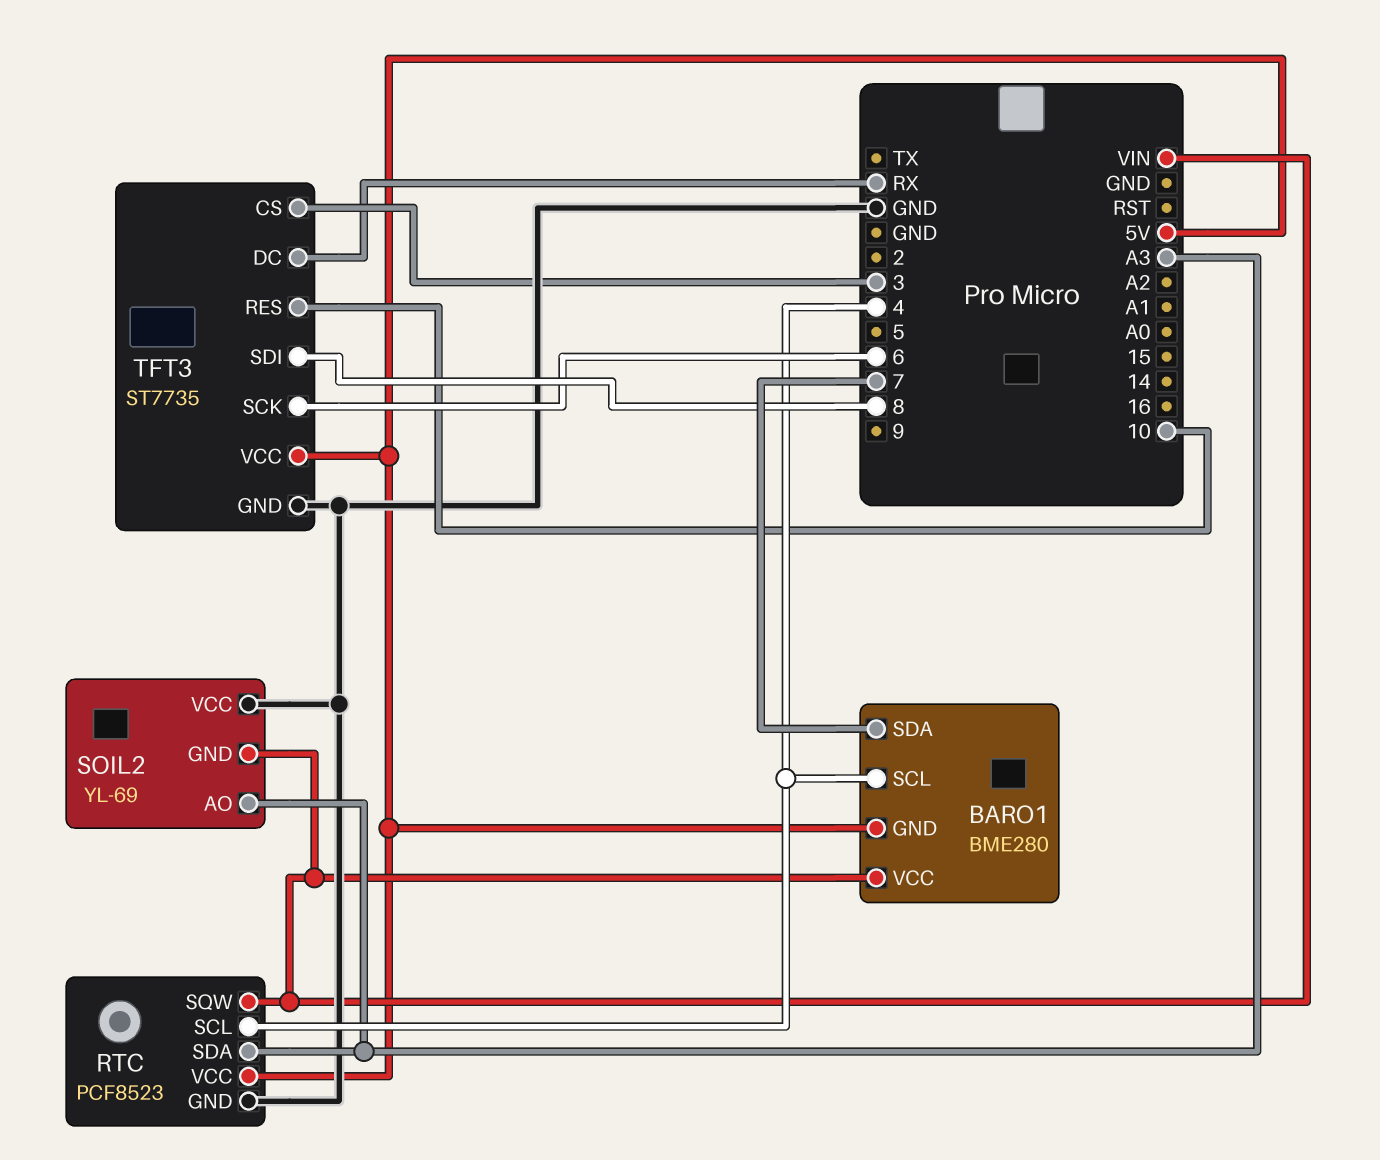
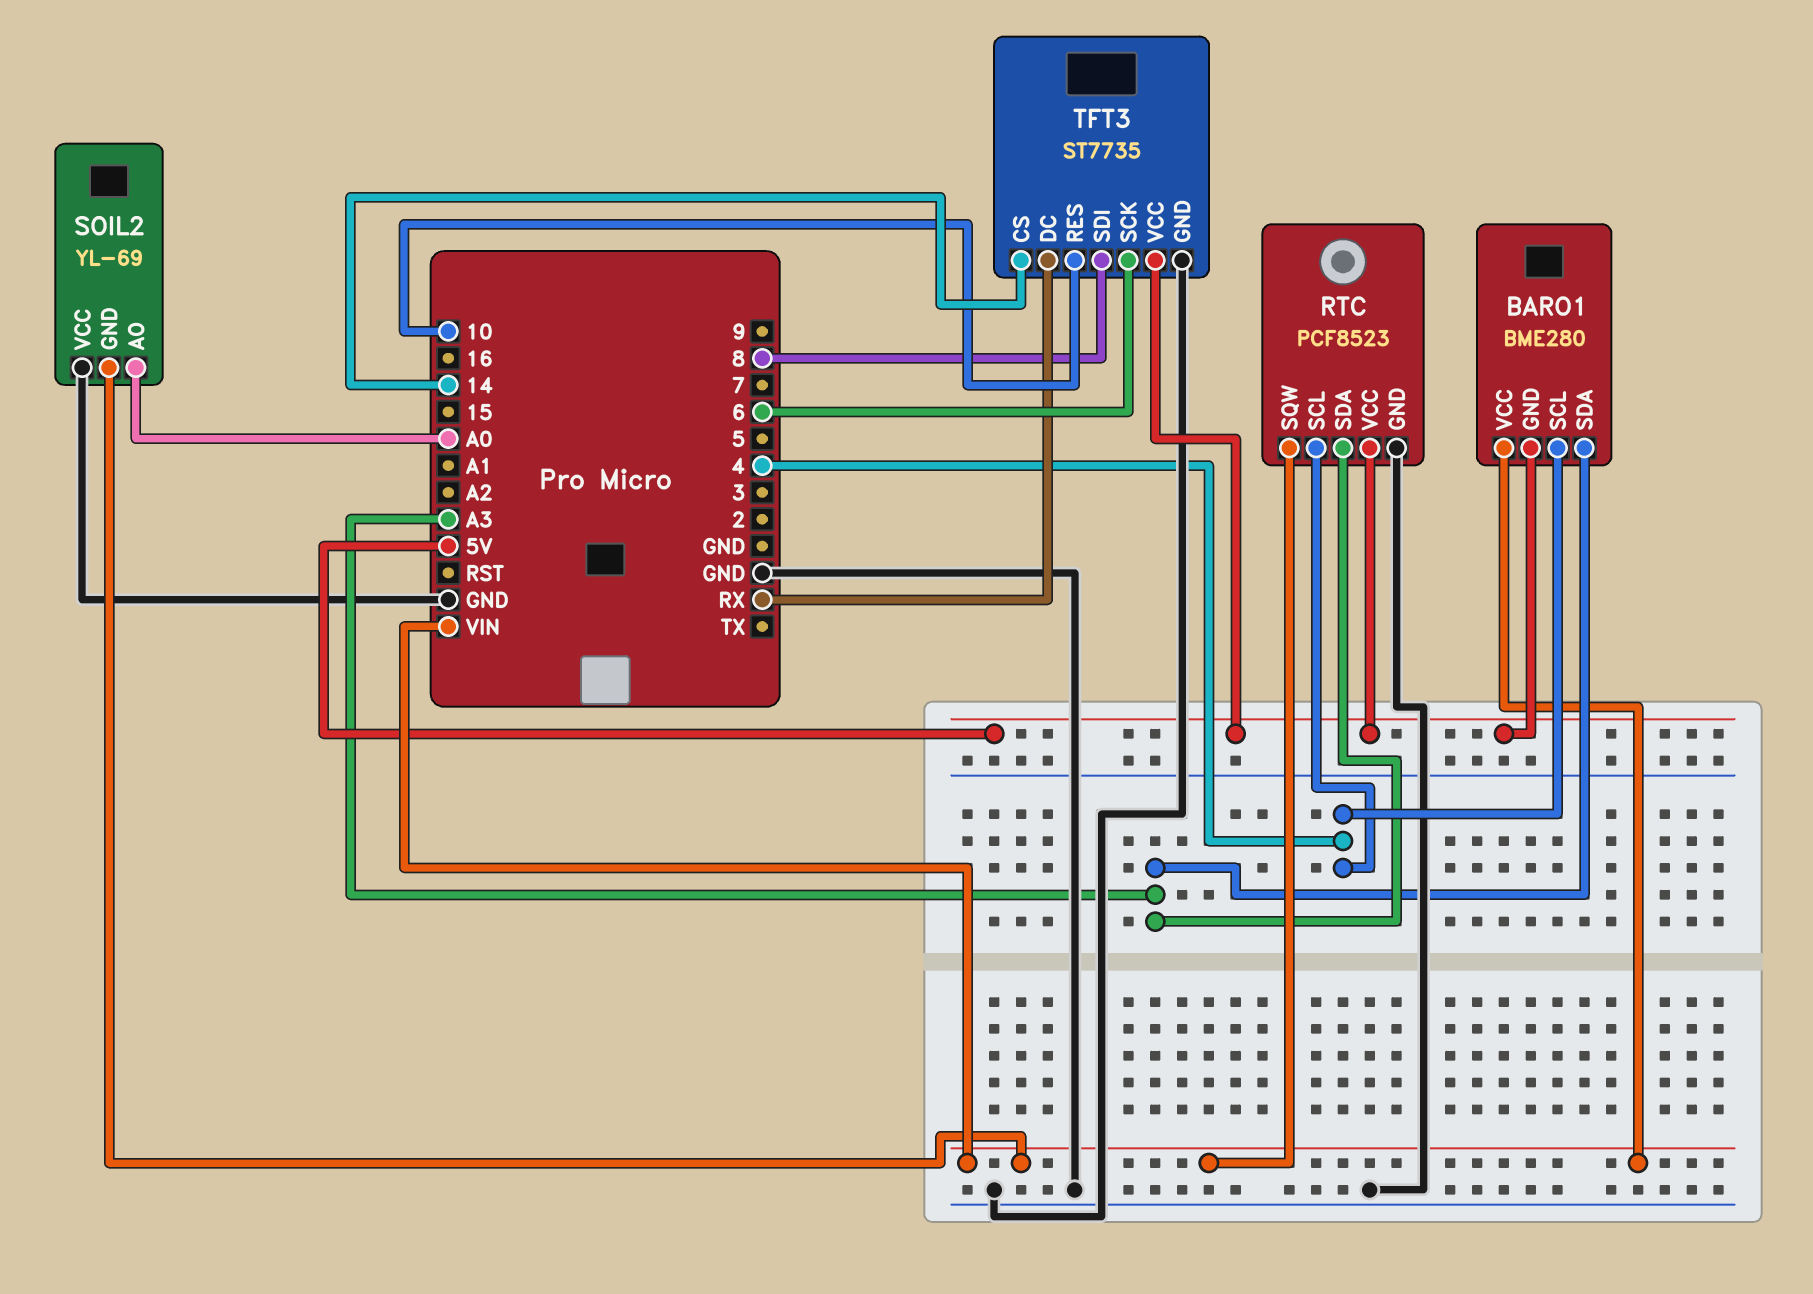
BARO1 pin SDA: 7 -> A3
SOIL2 pin AO: A3 -> A0
TFT3 pin CS: 3 -> 14

